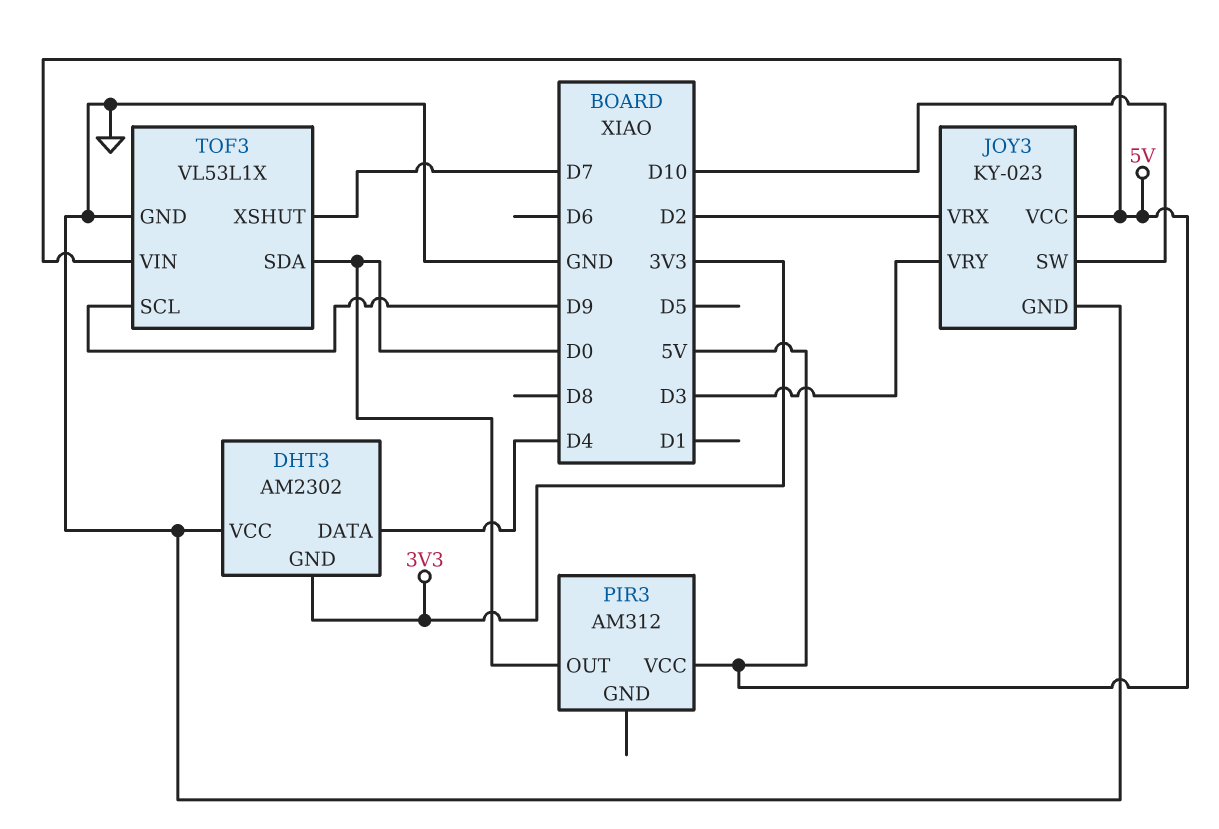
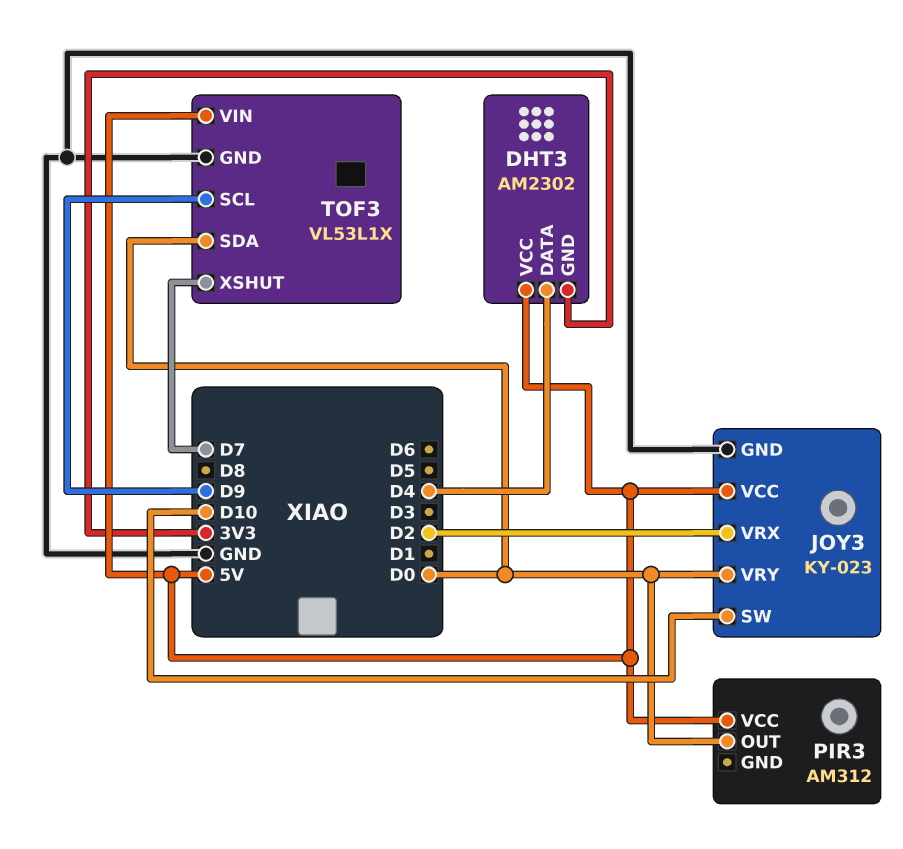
DHT3 pin VCC: GND -> 5V
JOY3 pin VRY: D3 -> D0

